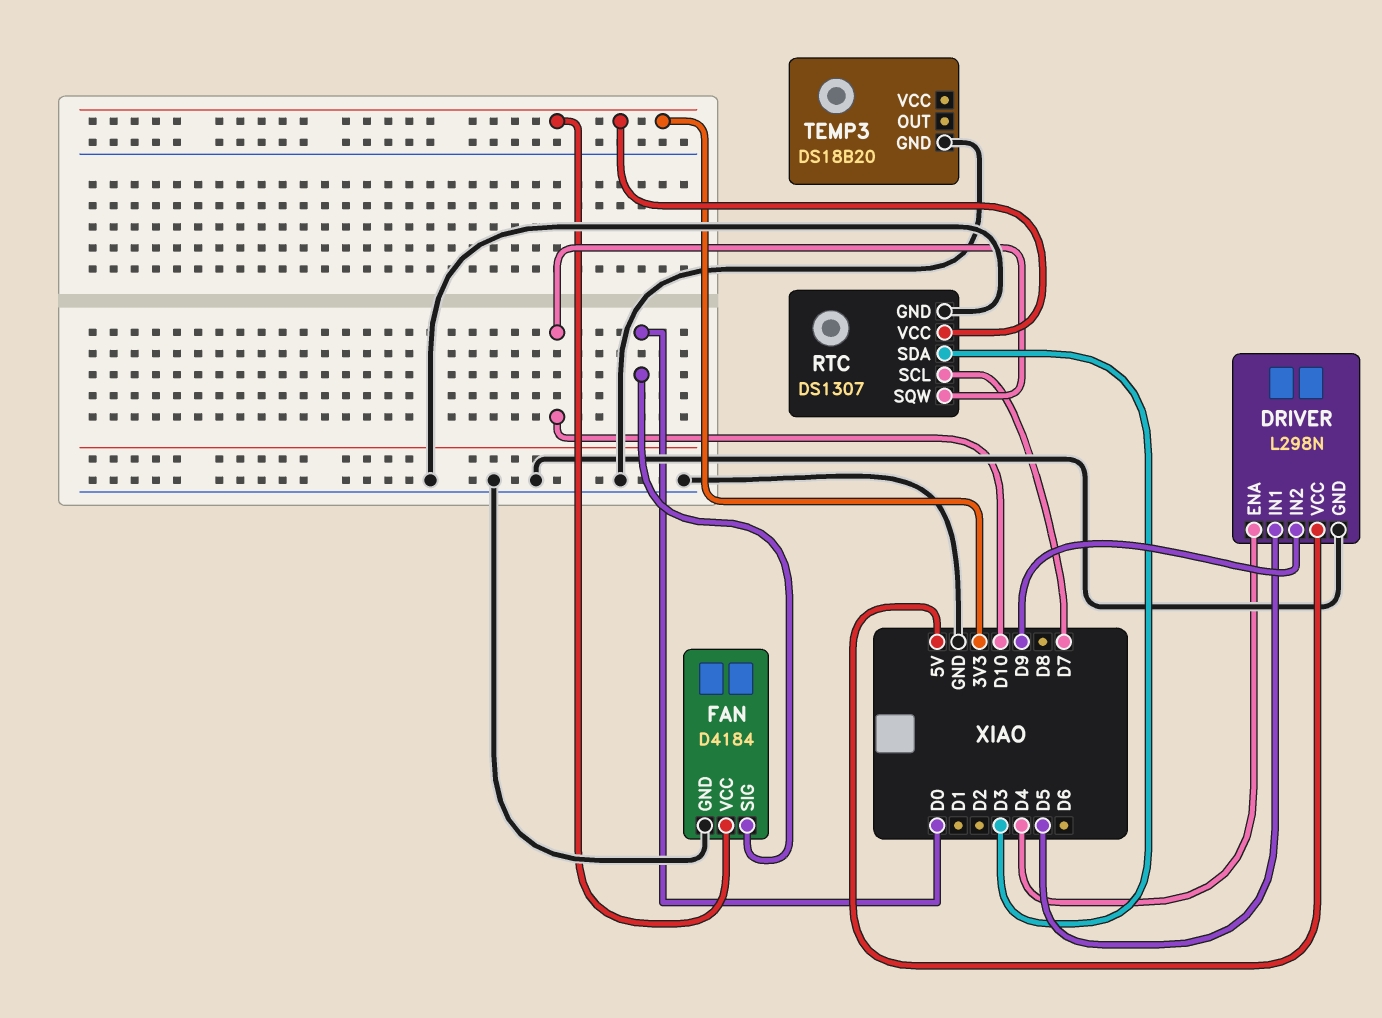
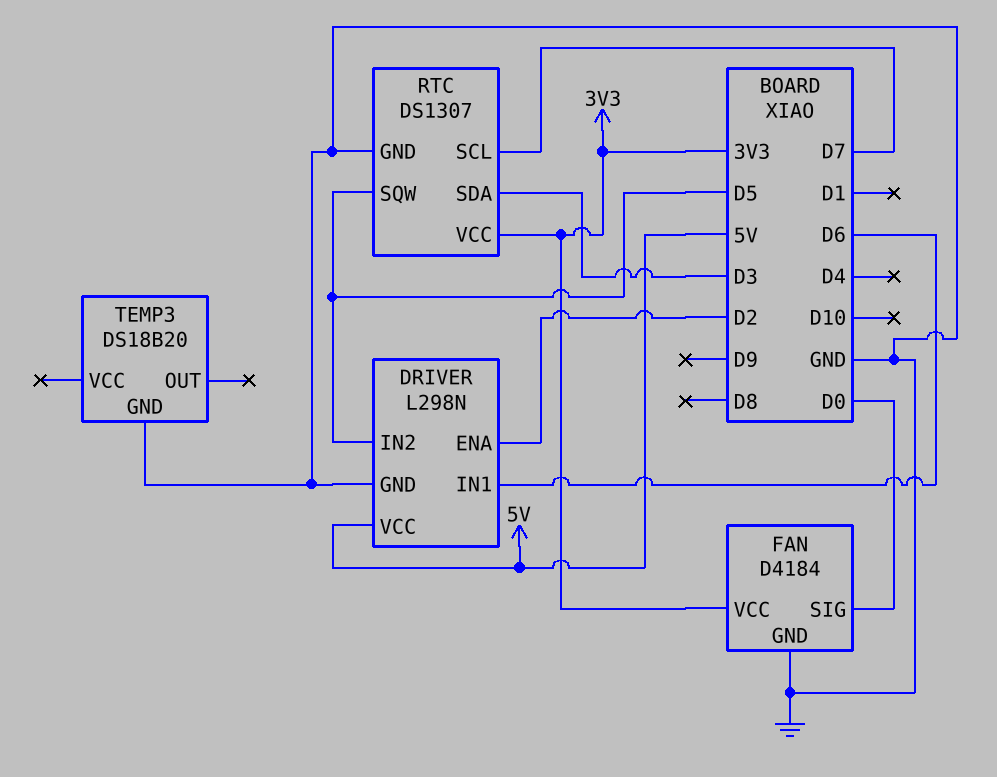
DRIVER pin ENA: D4 -> D2
DRIVER pin IN1: D5 -> D6
DRIVER pin IN2: D9 -> D5
RTC pin SQW: D10 -> D5

